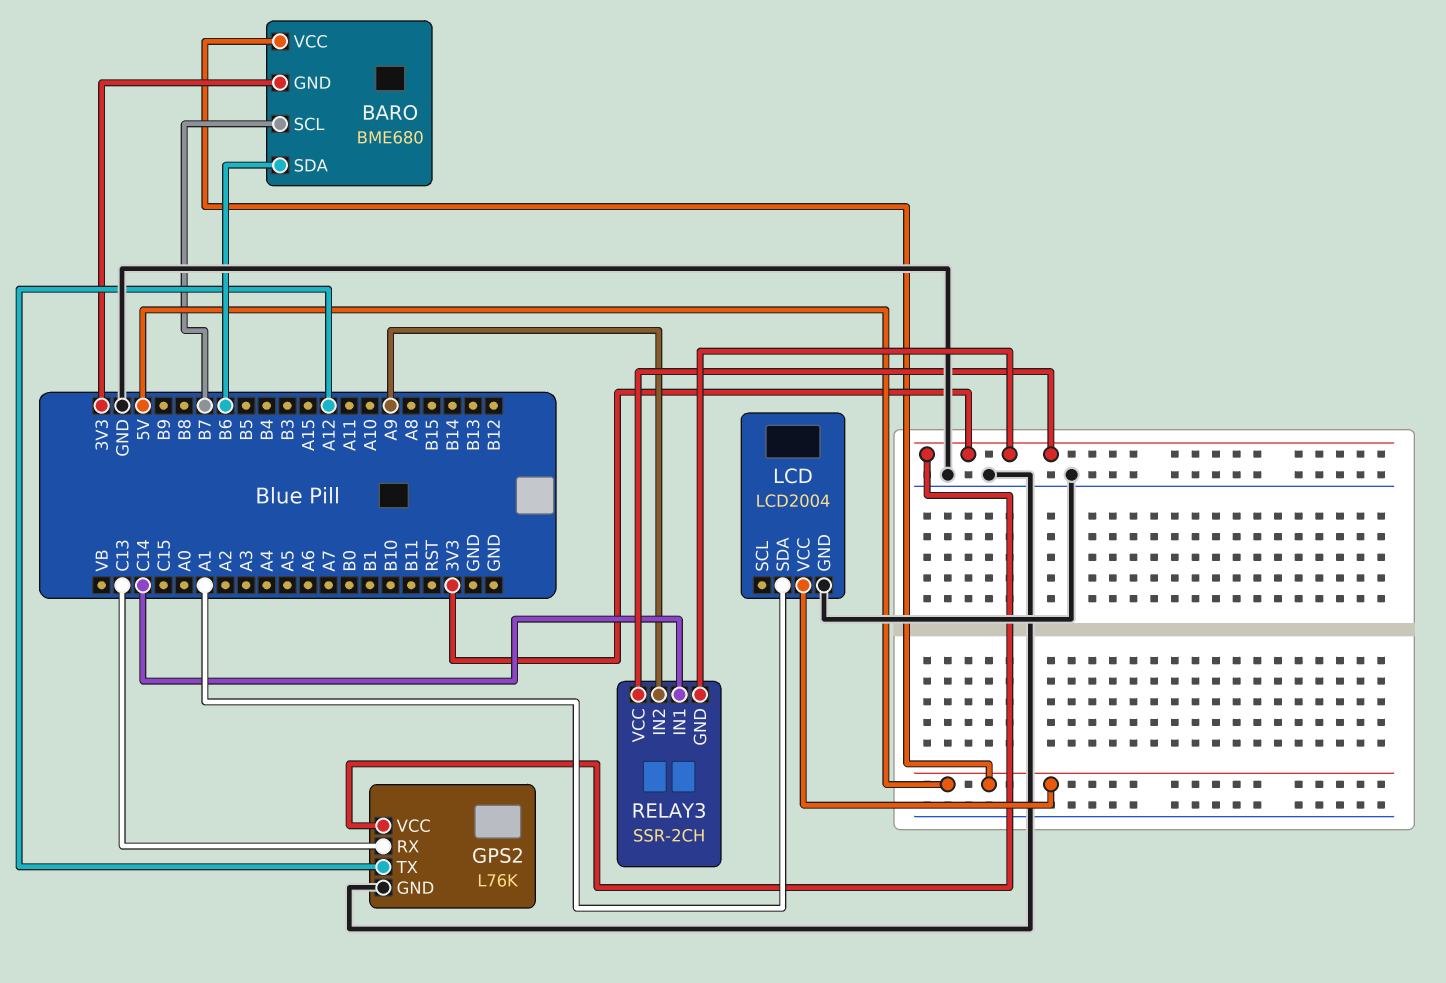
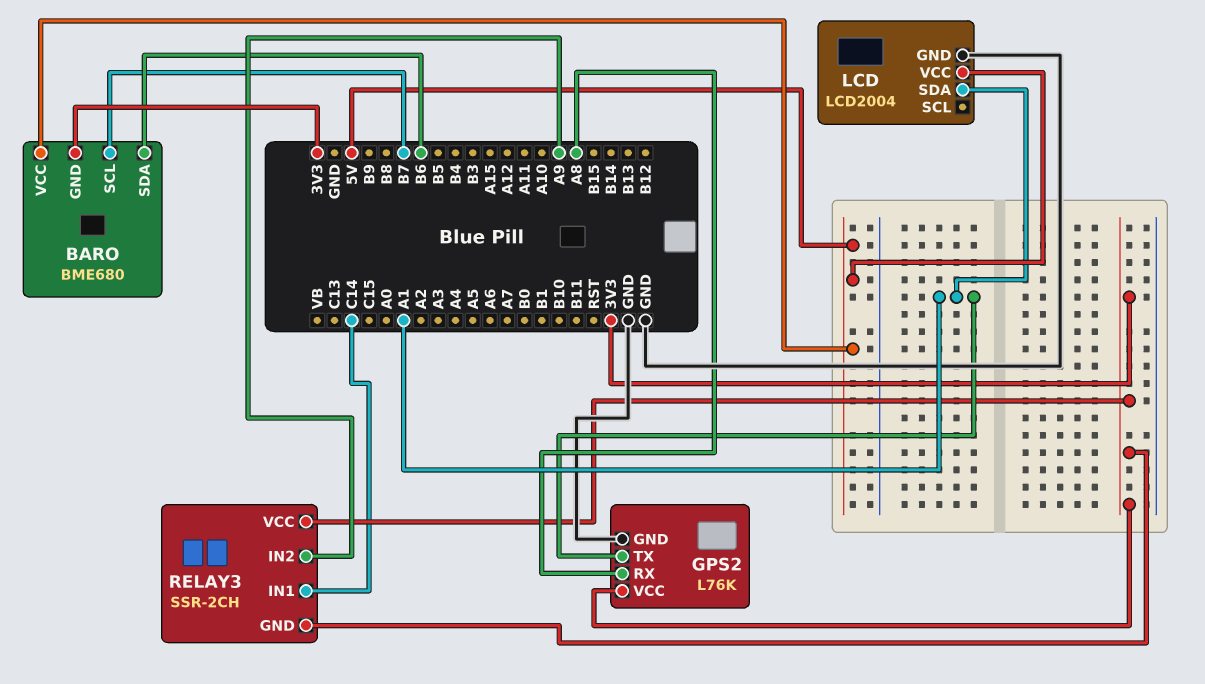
GPS2 pin RX: C13 -> A8
GPS2 pin TX: A12 -> A1

